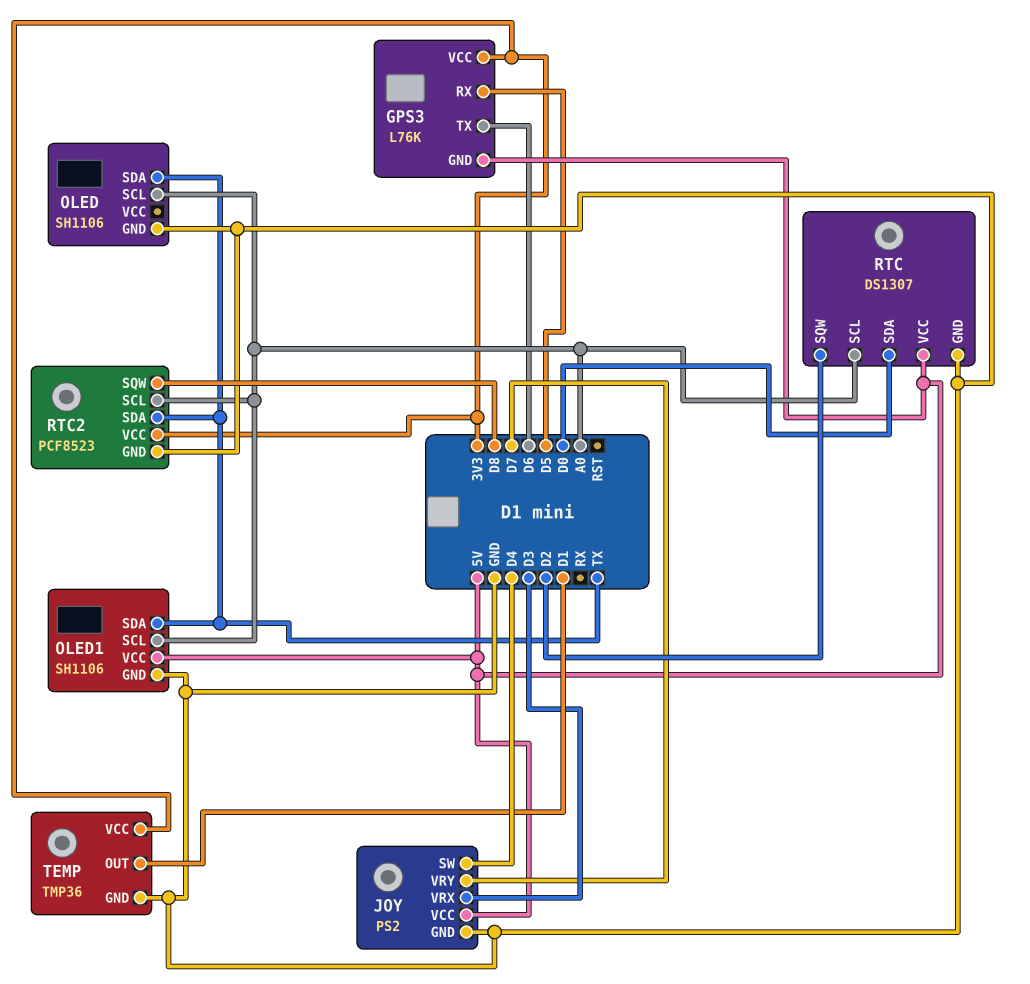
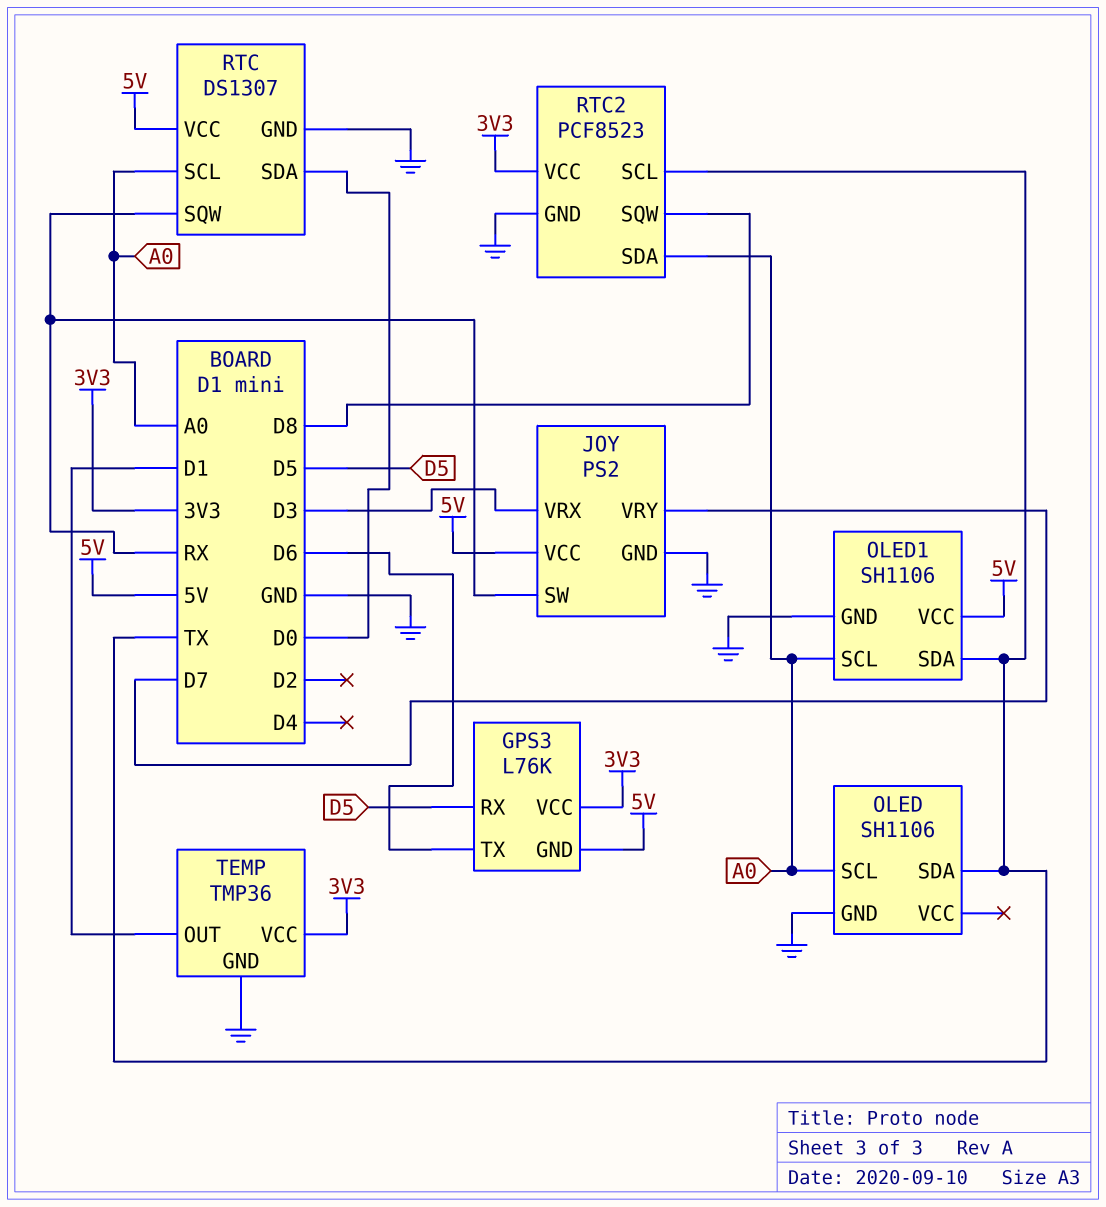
JOY pin SW: D4 -> RX
RTC pin SQW: D2 -> RX
RTC2 pin SCL: A0 -> TX
RTC2 pin SDA: TX -> A0

